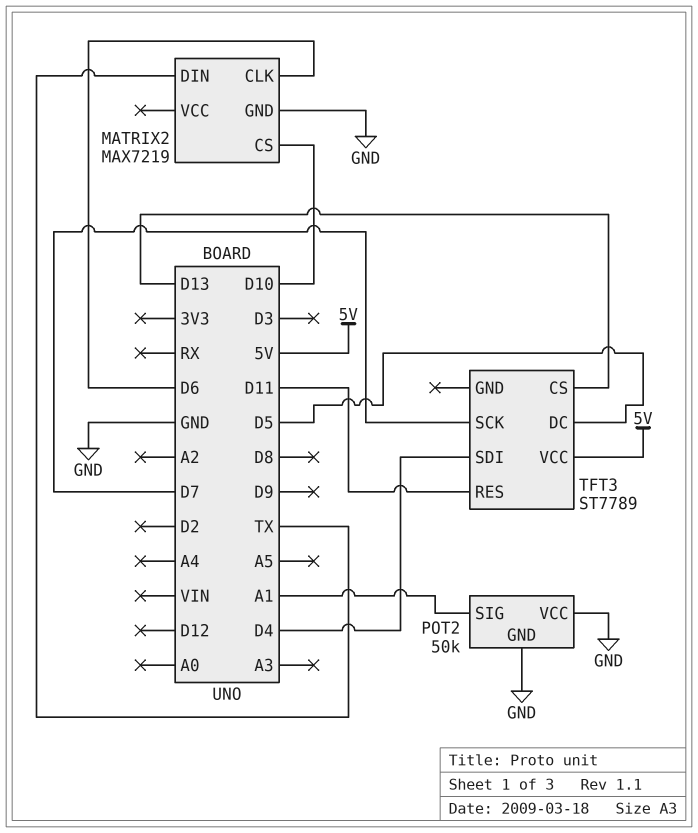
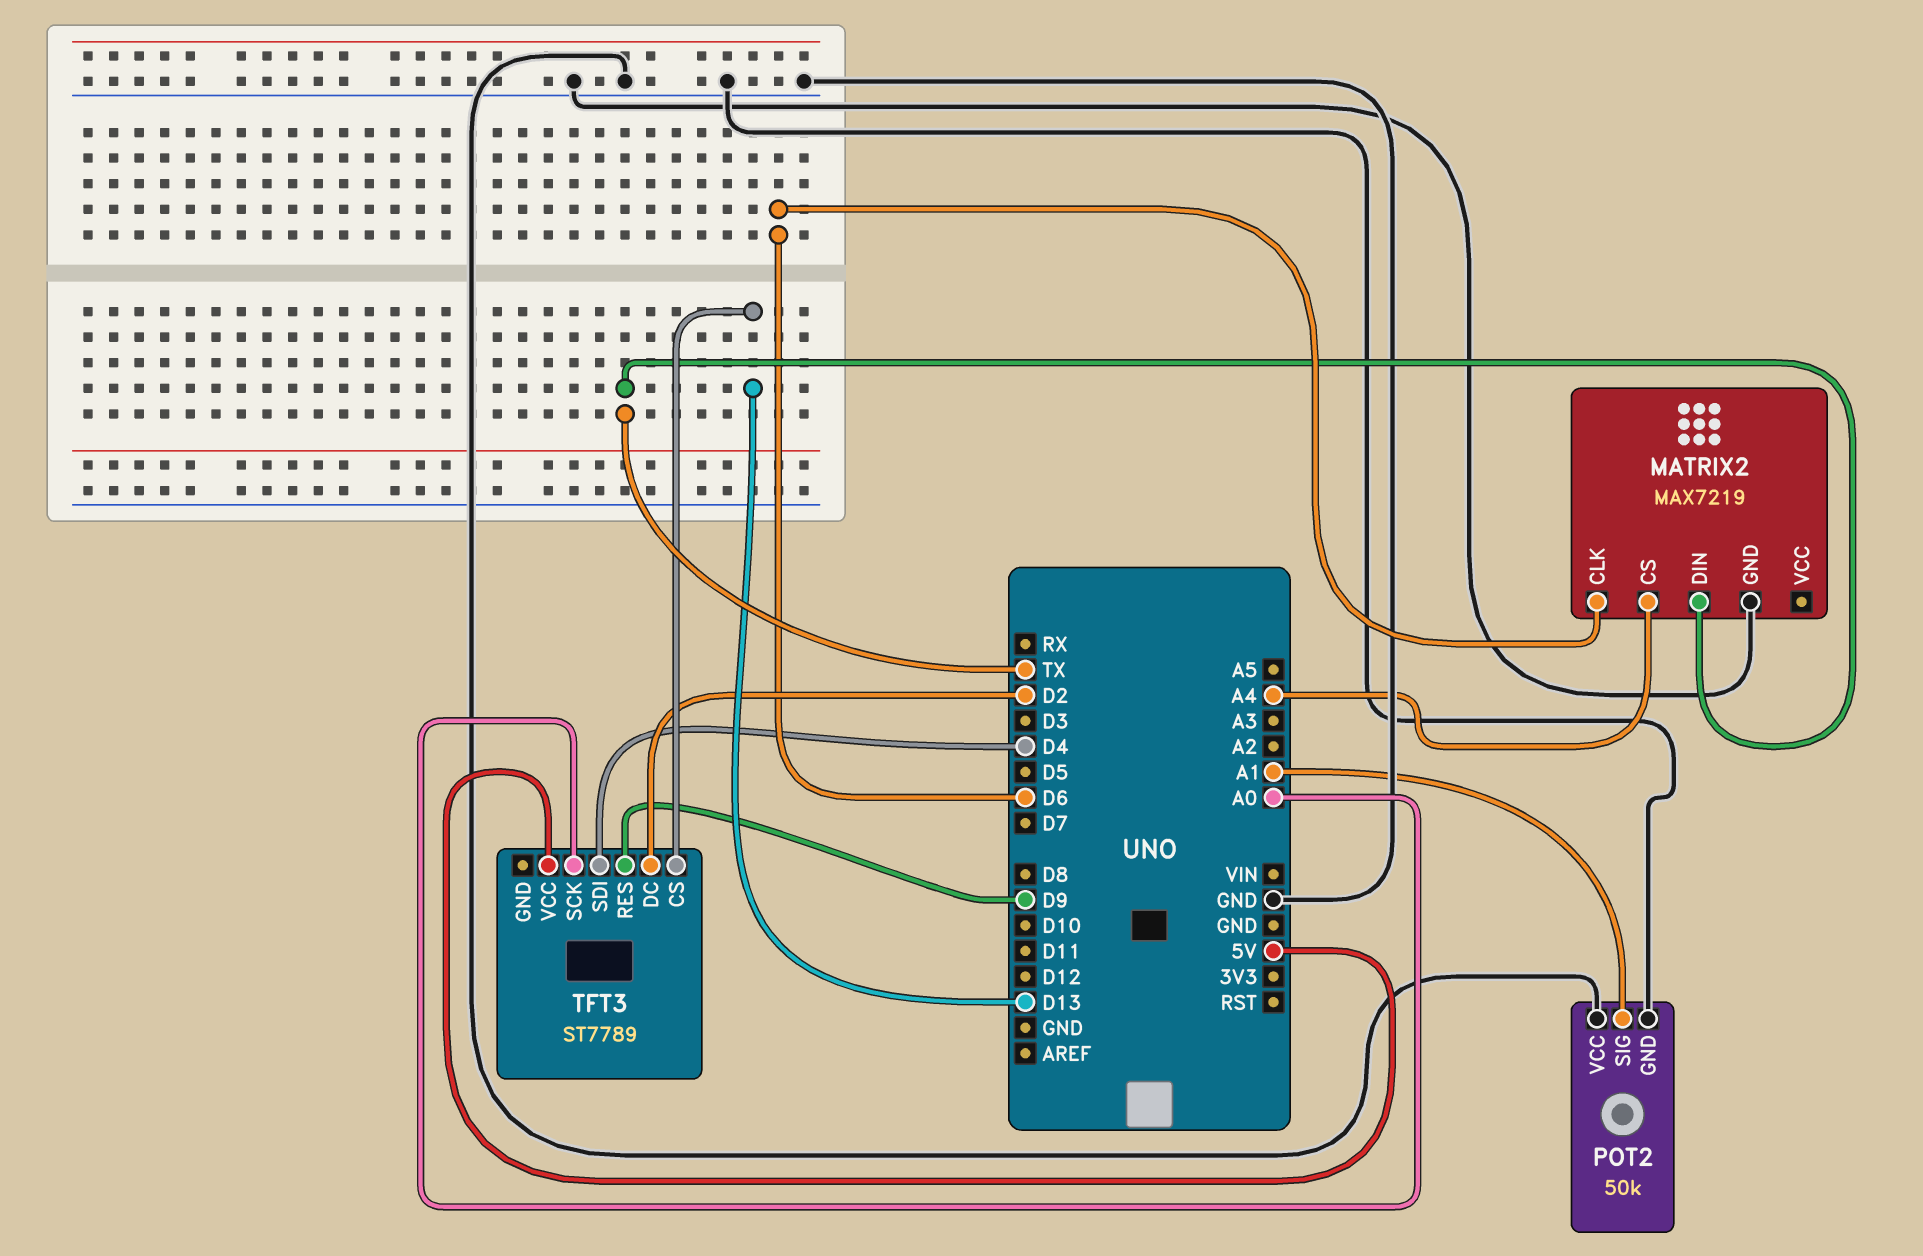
MATRIX2 pin CS: D10 -> A4
TFT3 pin DC: D5 -> D2
TFT3 pin RES: D11 -> D9
TFT3 pin SCK: D7 -> A0

